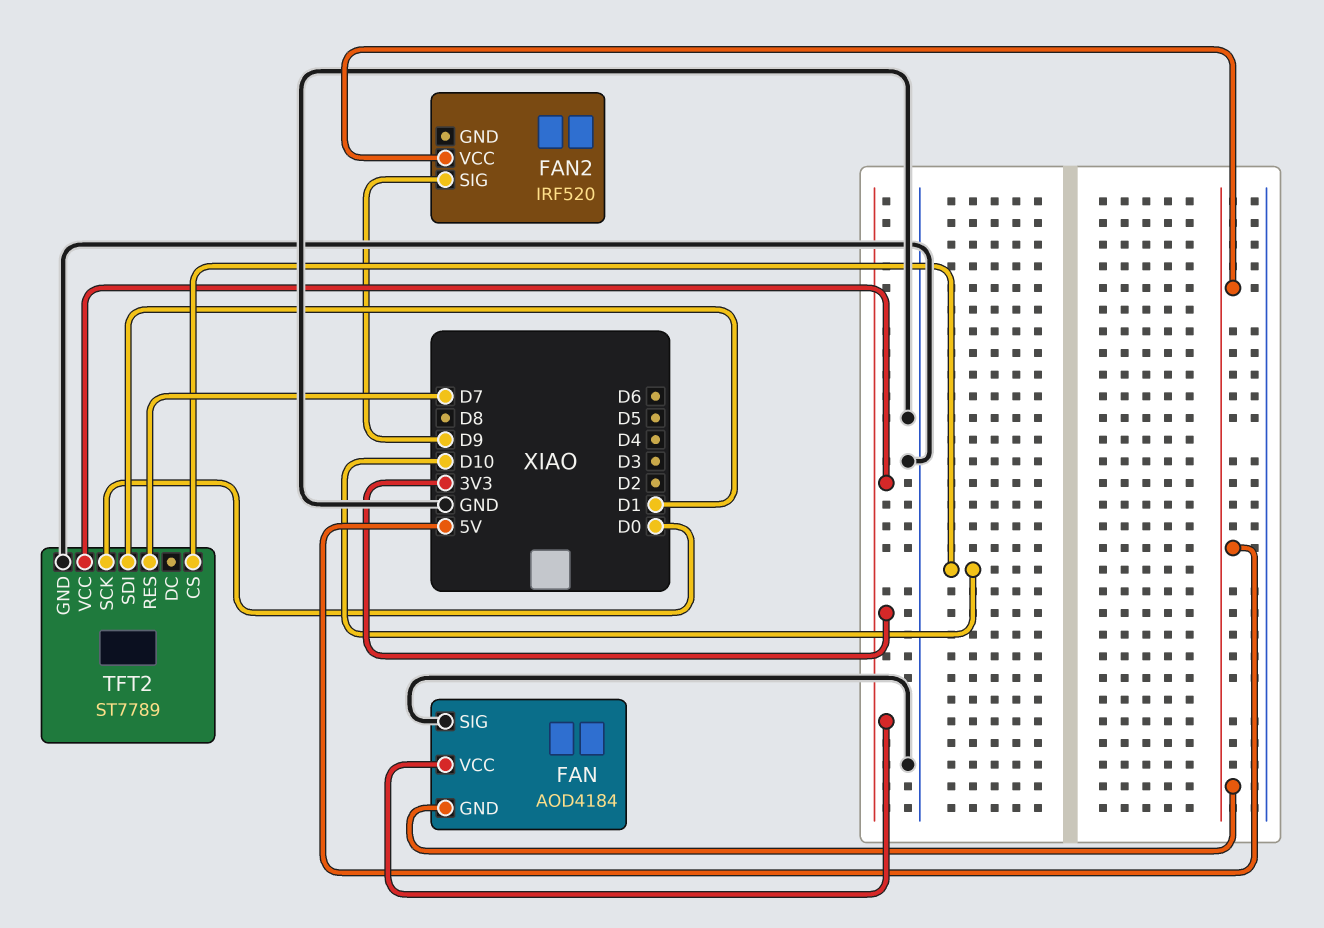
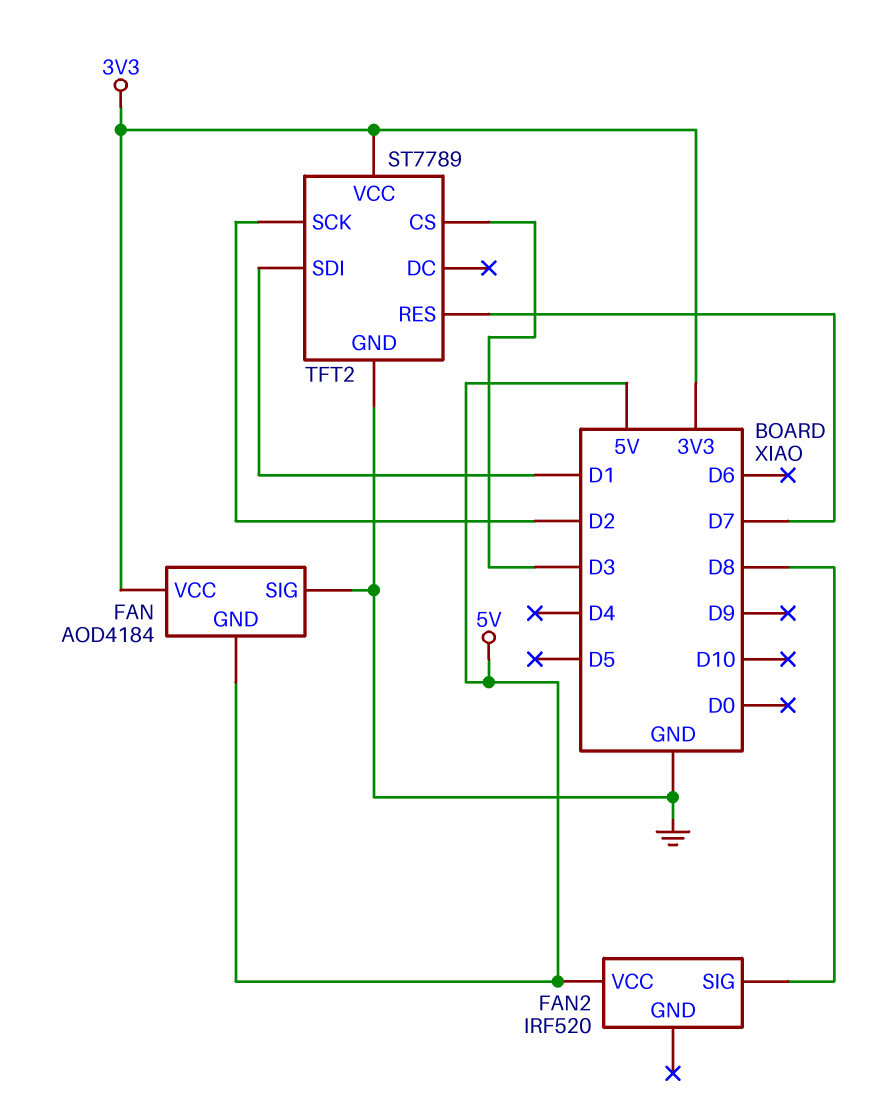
FAN2 pin SIG: D9 -> D8
TFT2 pin CS: D10 -> D3
TFT2 pin SCK: D0 -> D2

